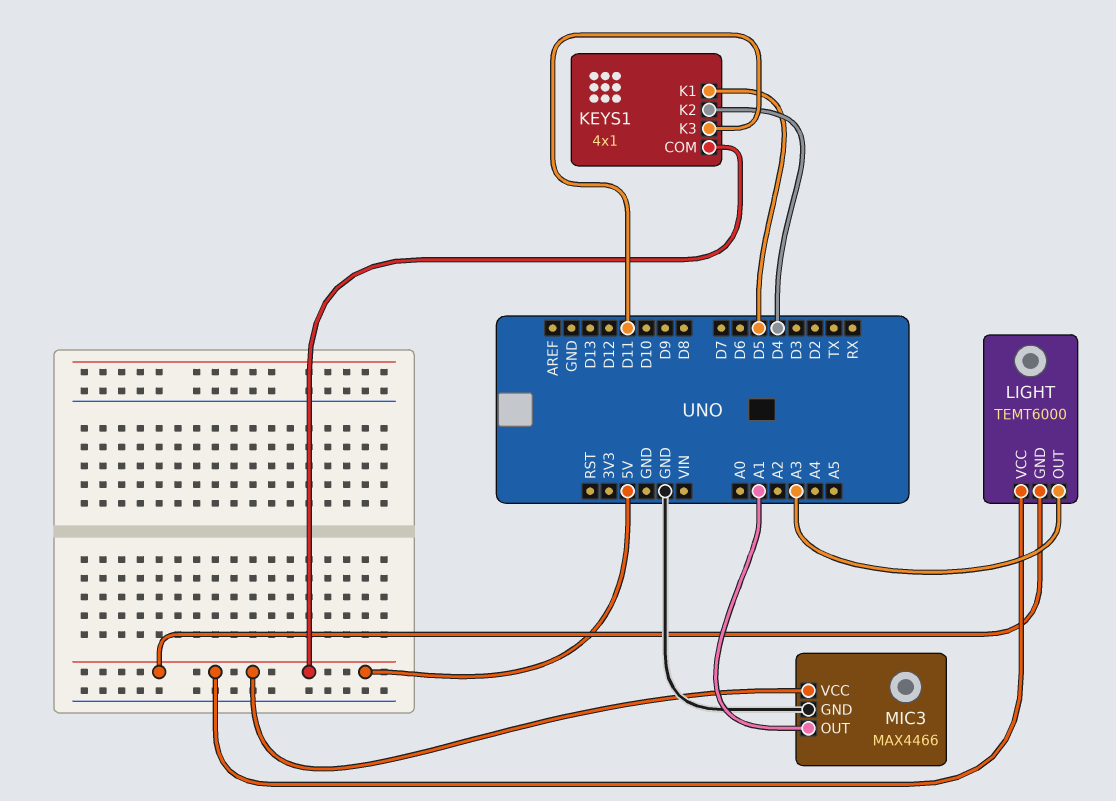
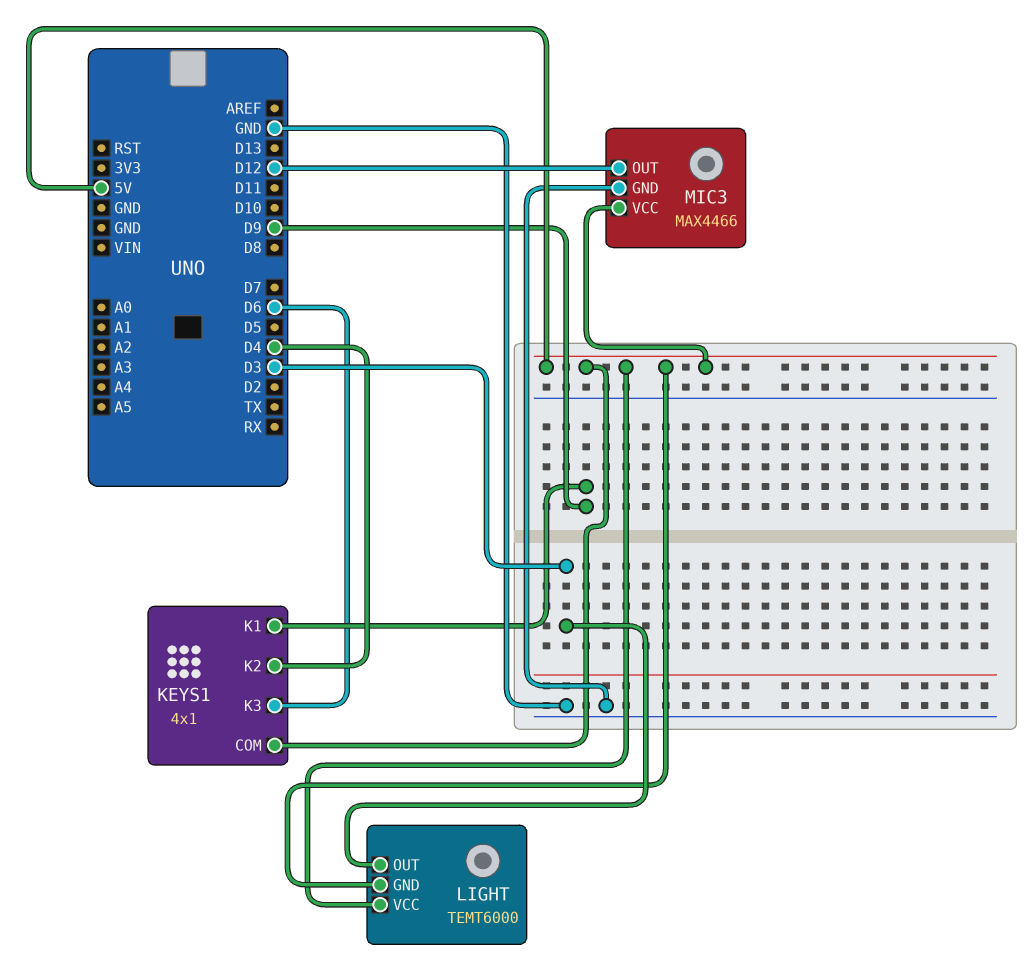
KEYS1 pin K1: D5 -> D9
KEYS1 pin K3: D11 -> D6
LIGHT pin OUT: A3 -> D3
MIC3 pin OUT: A1 -> D12

